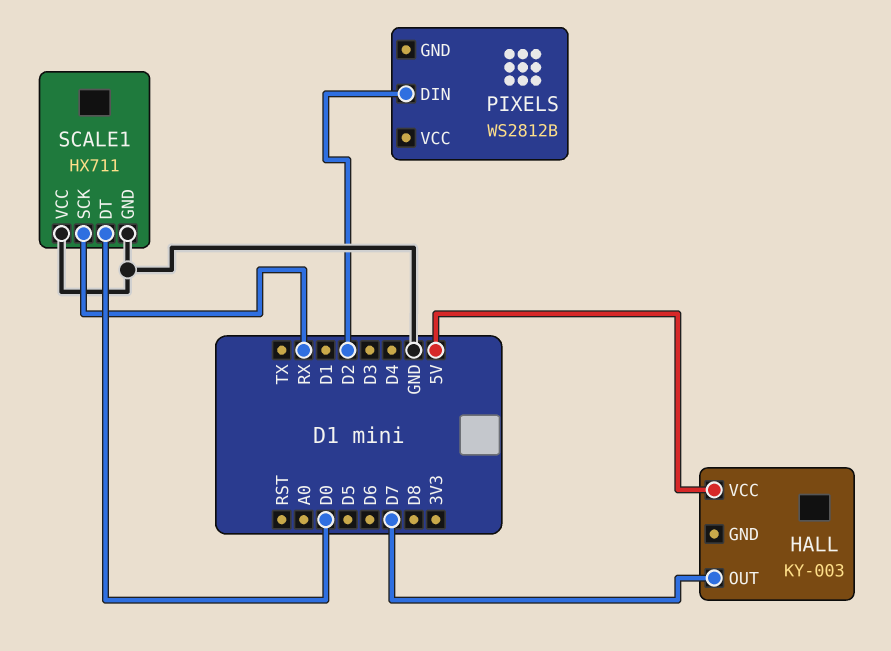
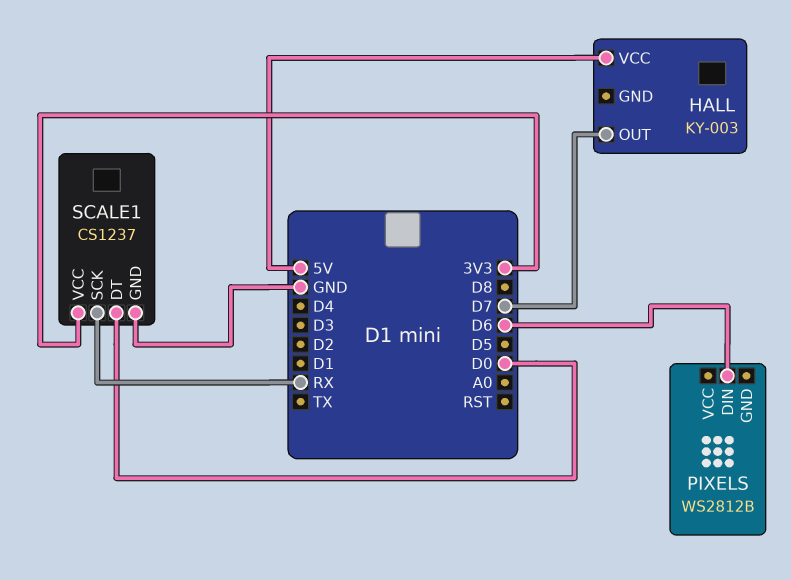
PIXELS pin DIN: D2 -> D6
SCALE1: HX711 -> CS1237
SCALE1 pin VCC: GND -> 3V3

